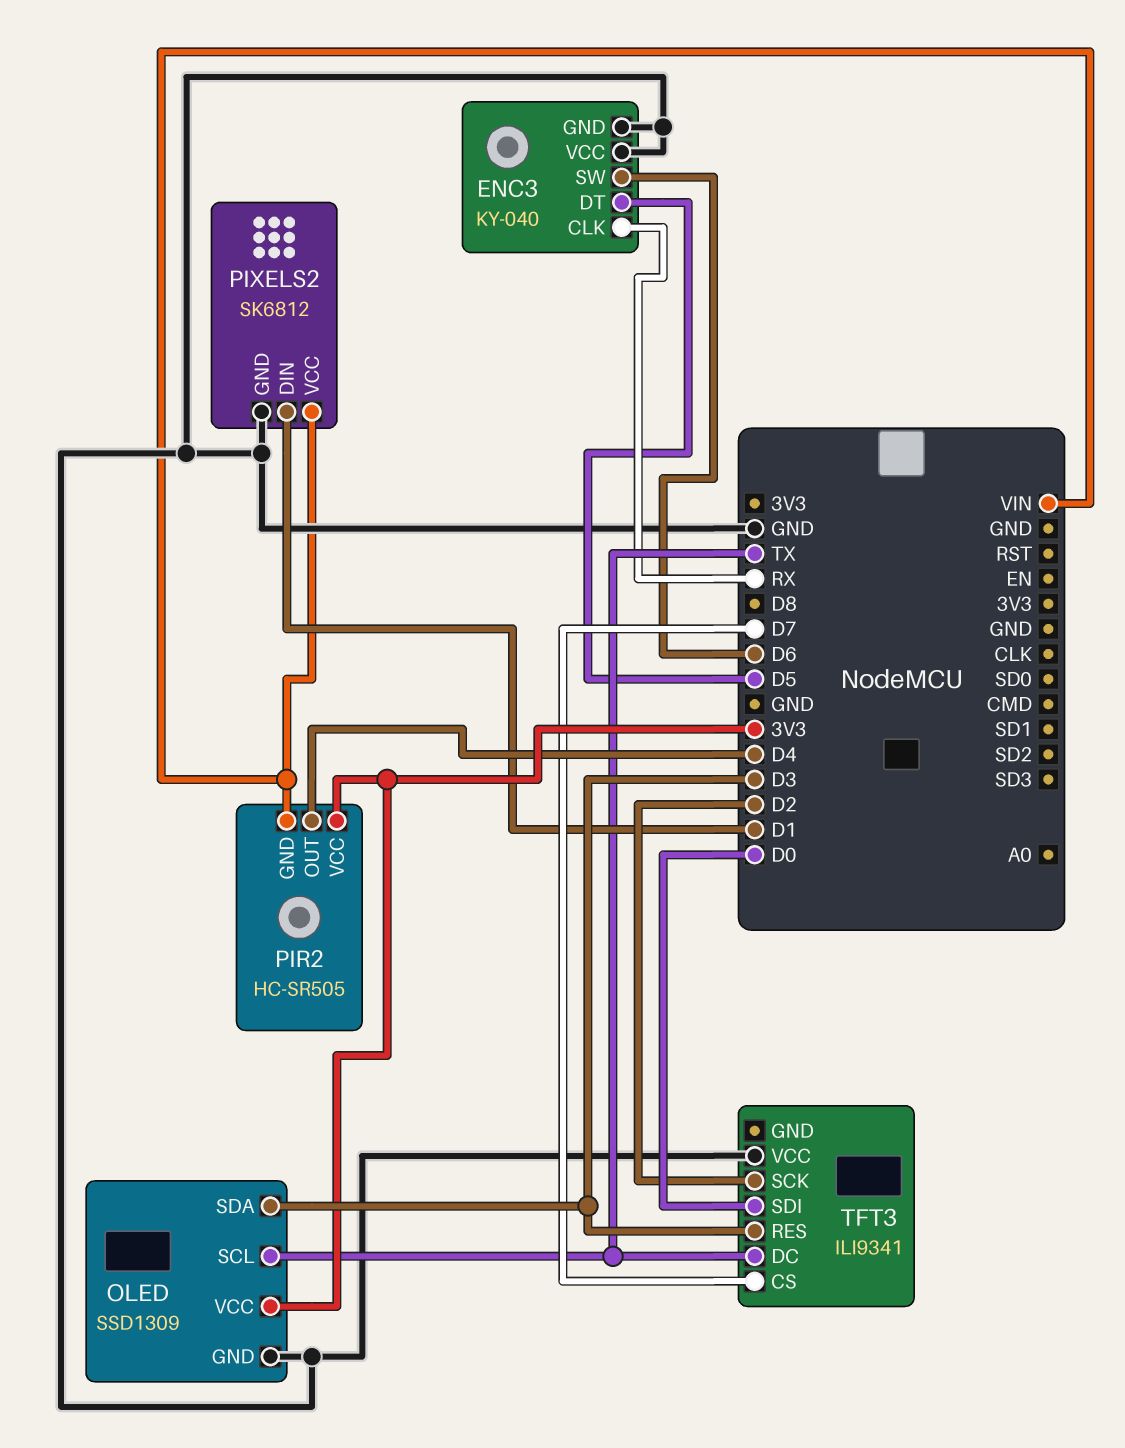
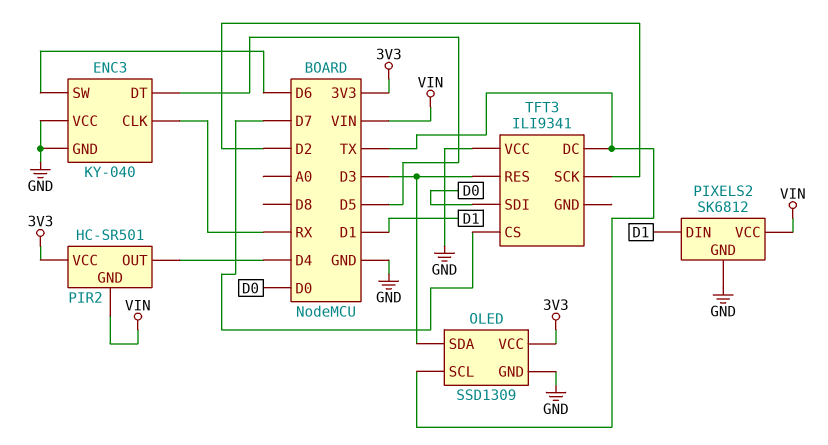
PIR2: HC-SR505 -> HC-SR501

